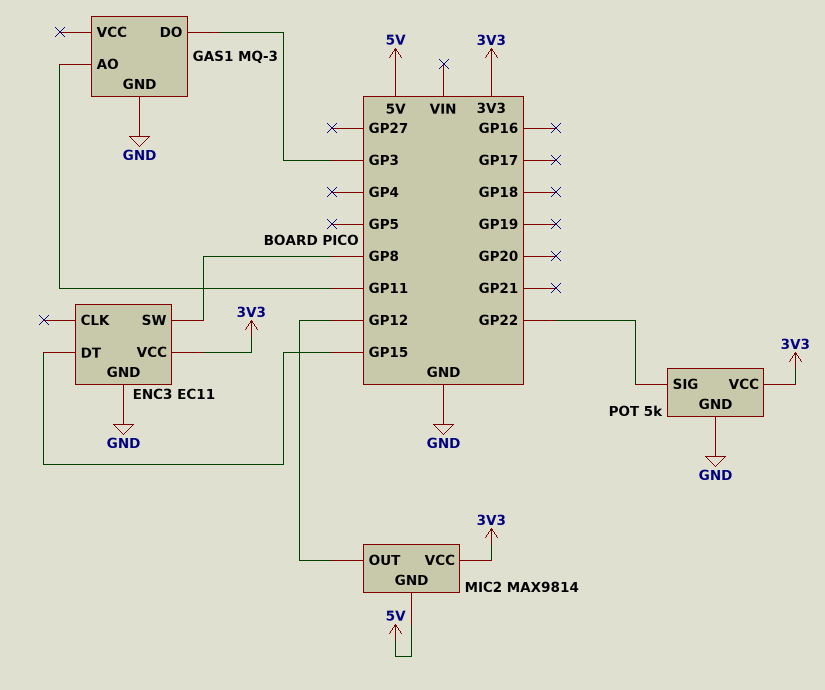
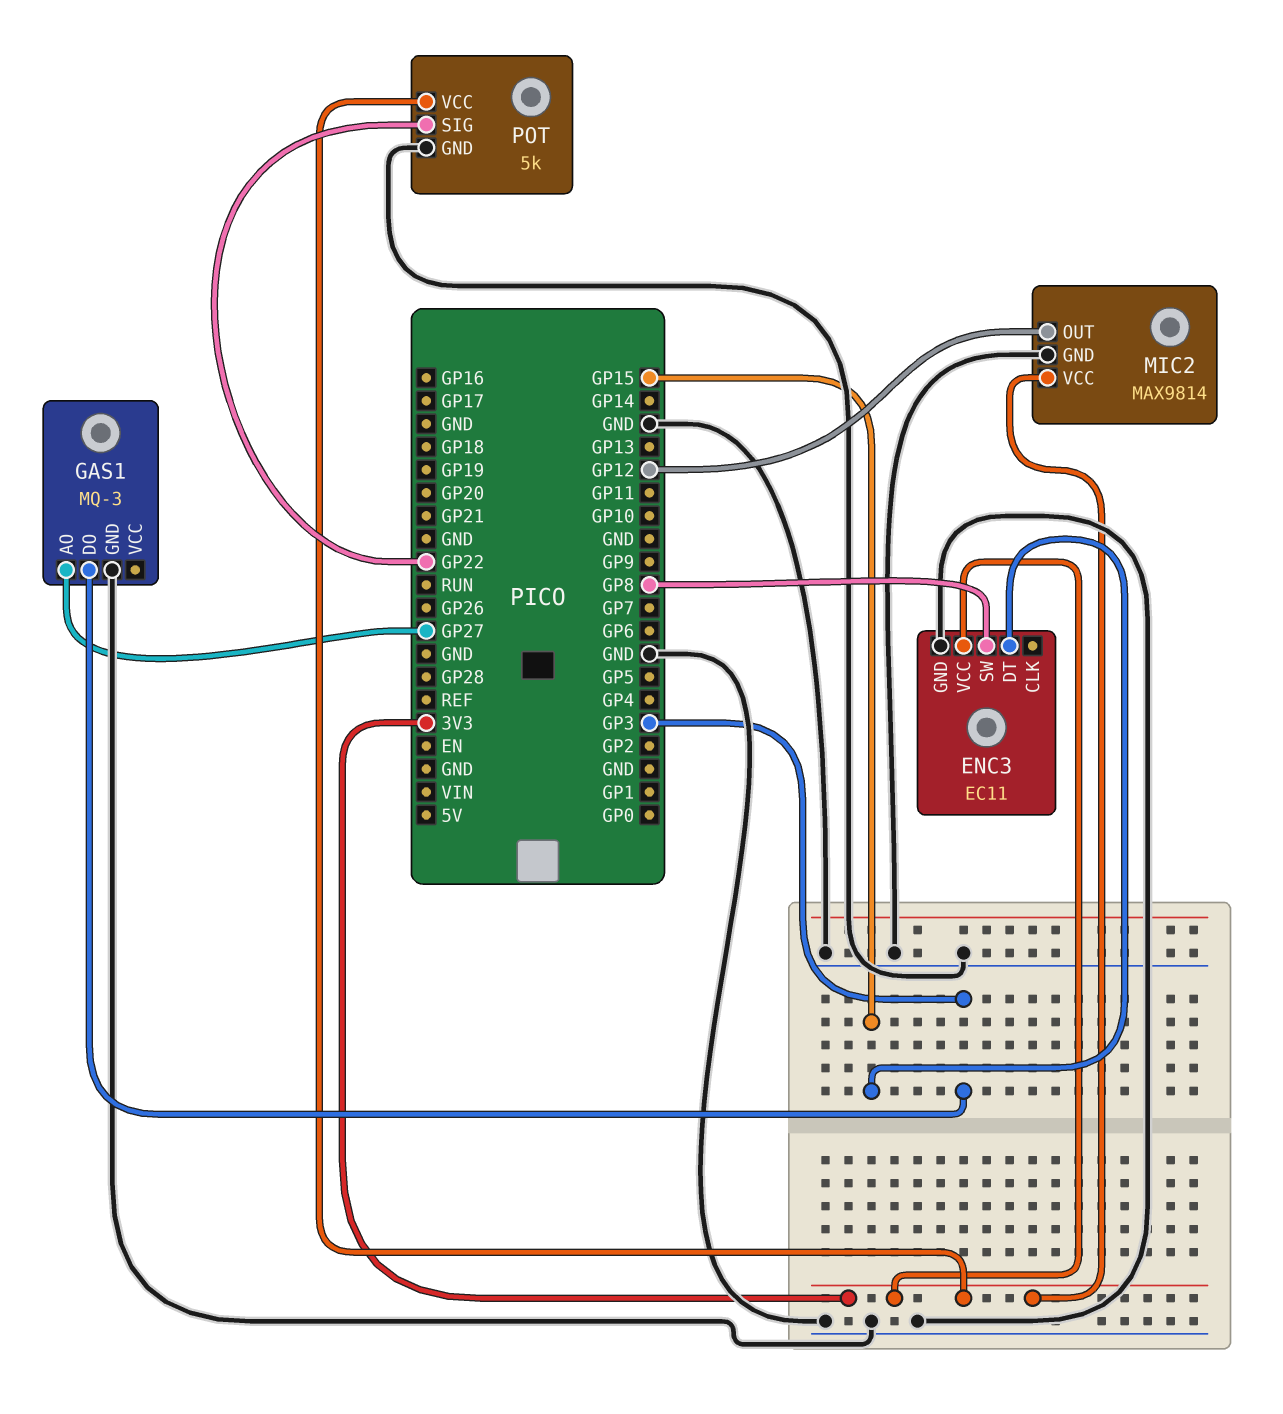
GAS1 pin AO: GP11 -> GP27
MIC2 pin GND: 5V -> GND

